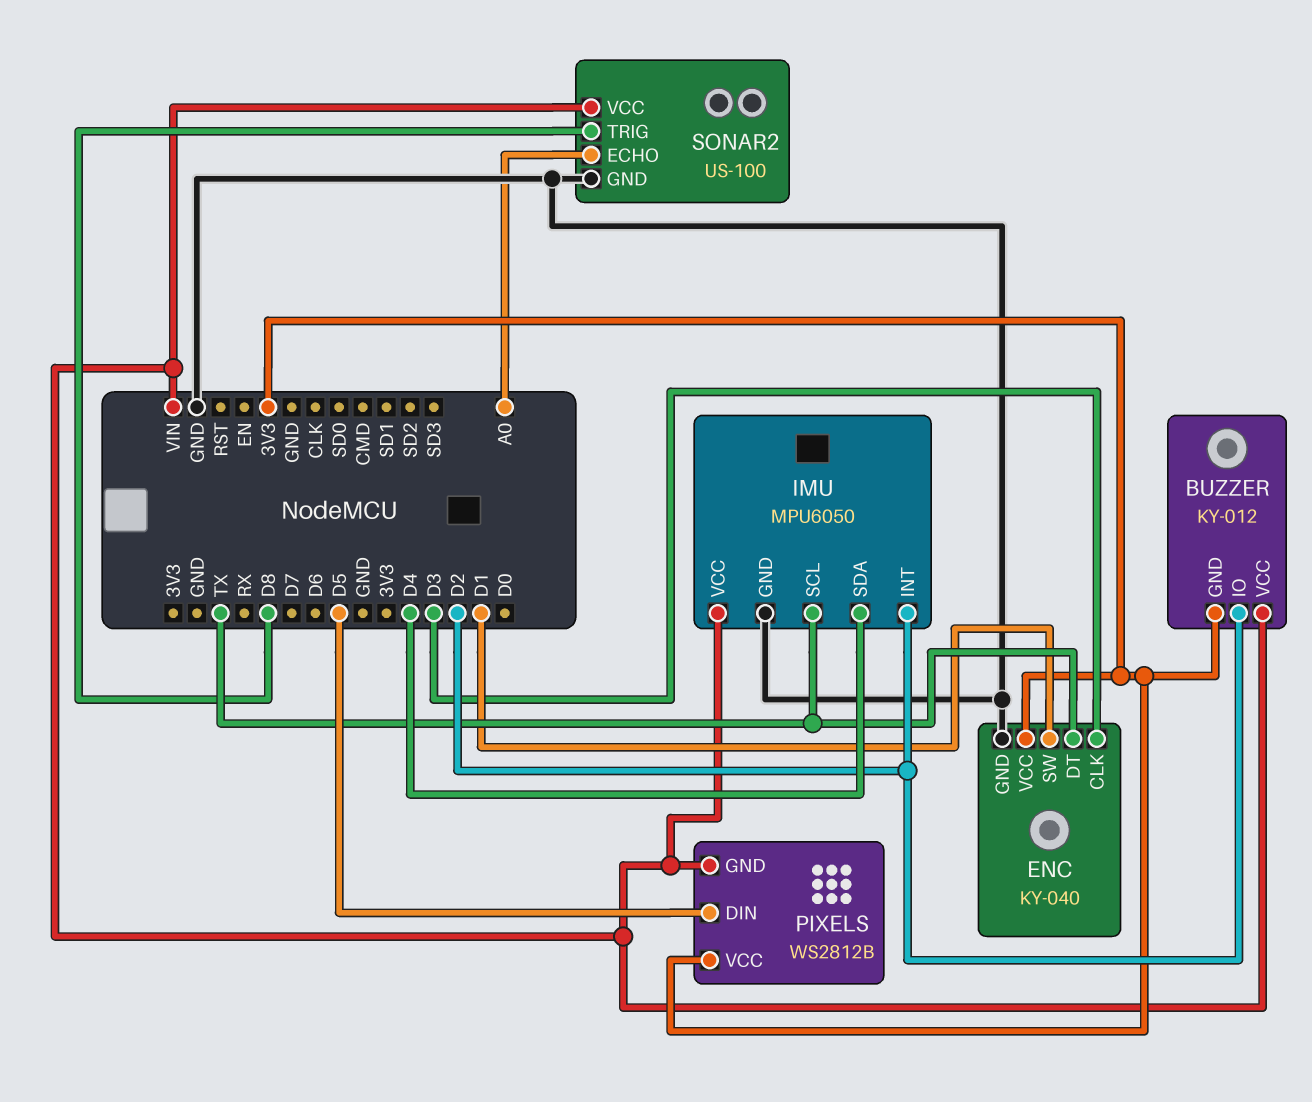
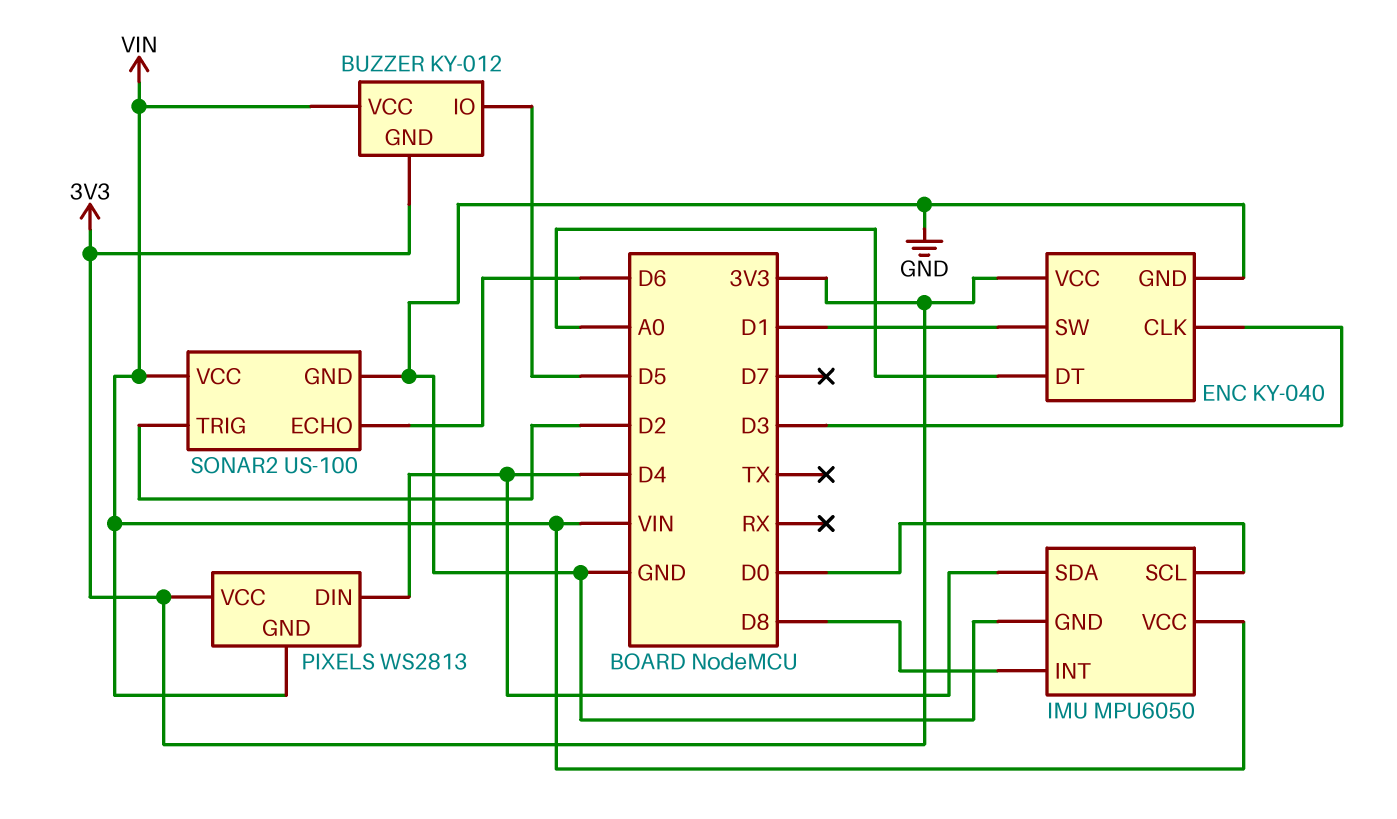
BUZZER pin IO: D2 -> D5
ENC pin DT: TX -> A0
IMU pin INT: D2 -> D8
IMU pin SCL: TX -> D0
PIXELS: WS2812B -> WS2813
PIXELS pin DIN: D5 -> D4
SONAR2 pin ECHO: A0 -> D6
SONAR2 pin TRIG: D8 -> D2

